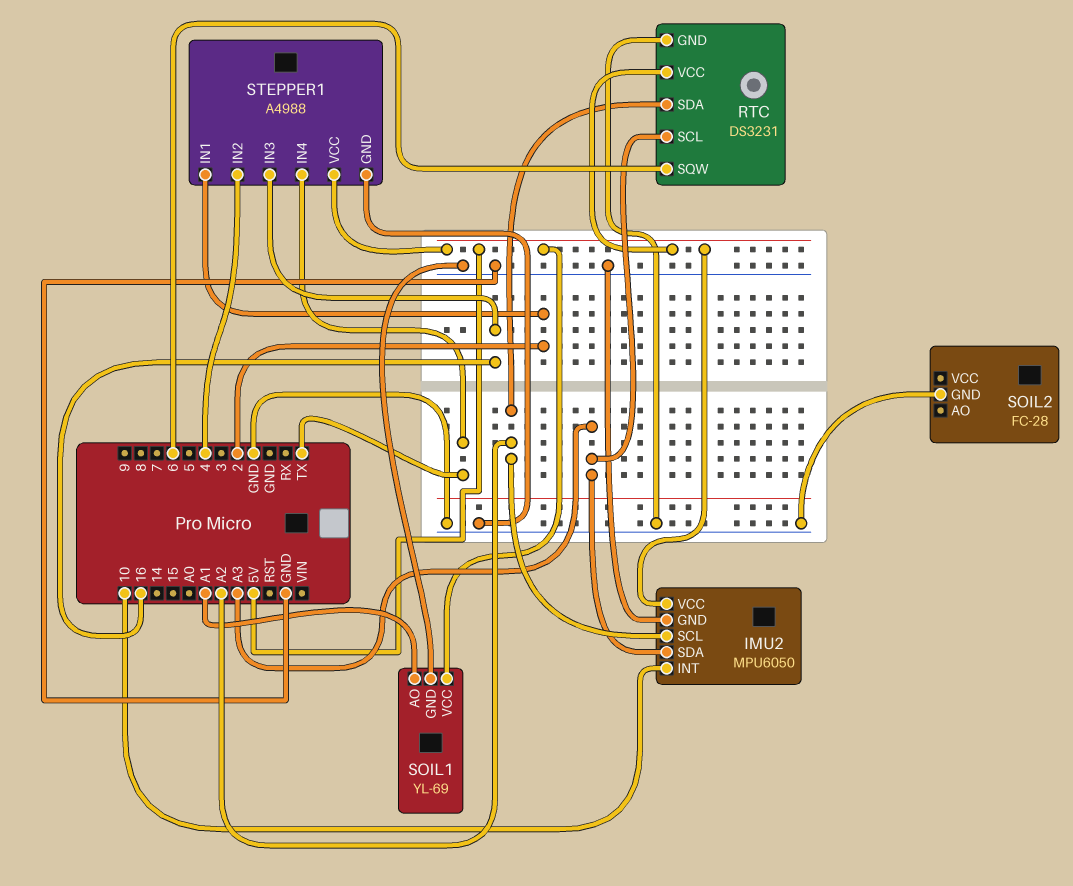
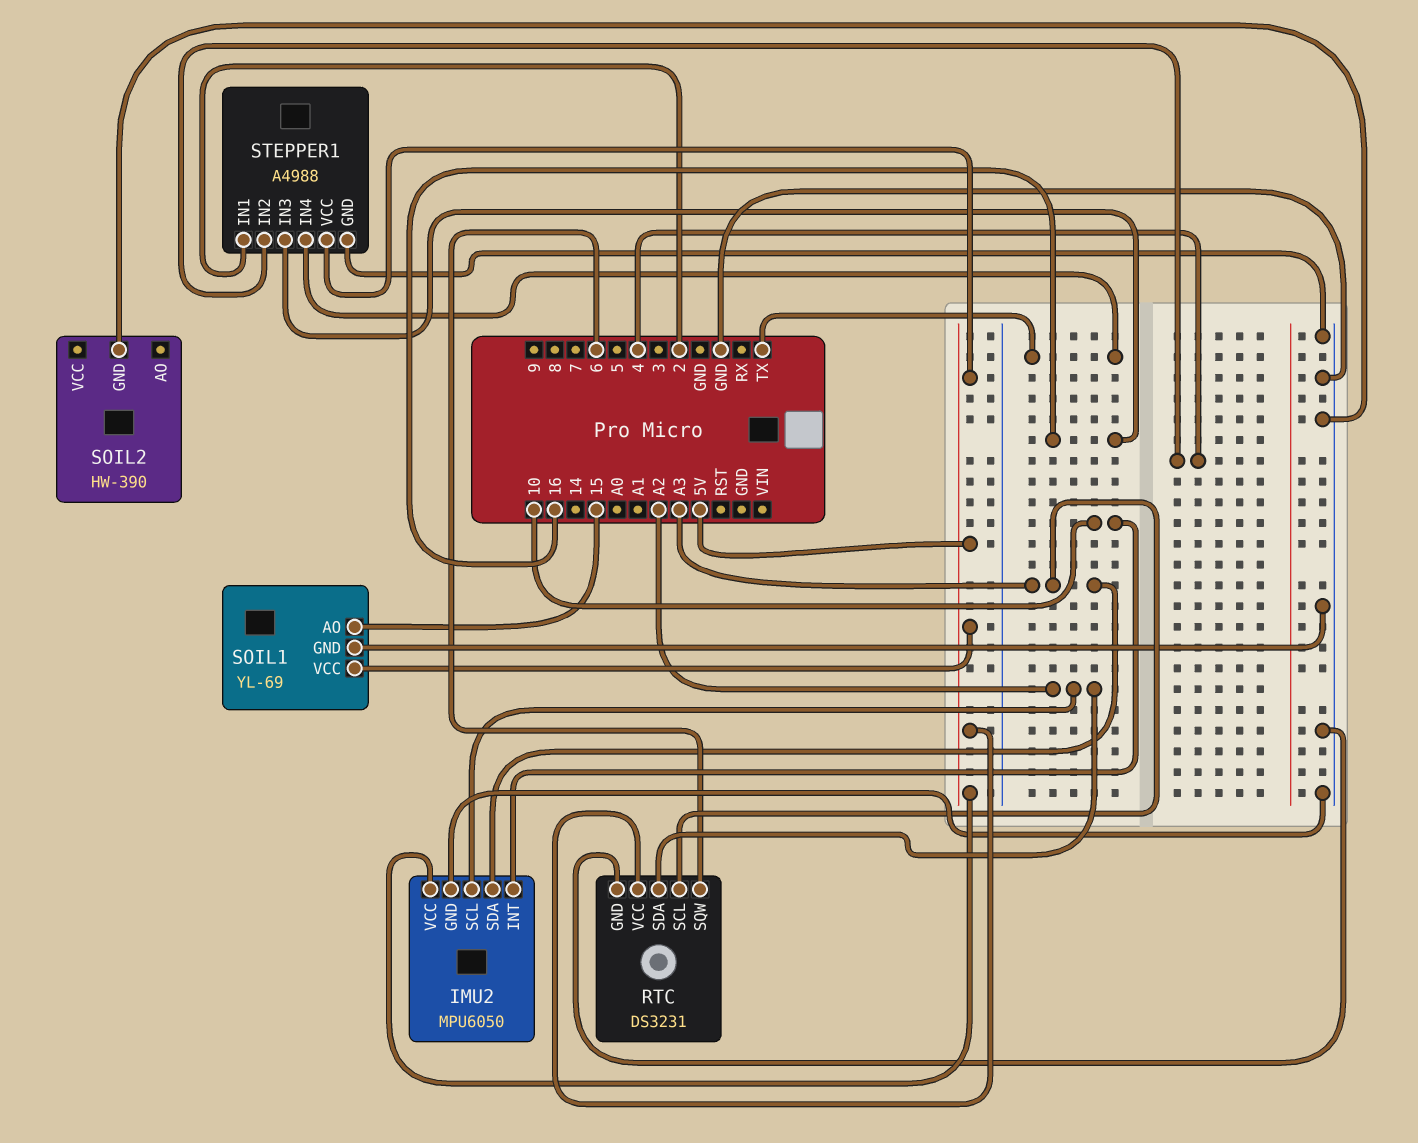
SOIL1 pin AO: A1 -> 15
SOIL2: FC-28 -> HW-390

